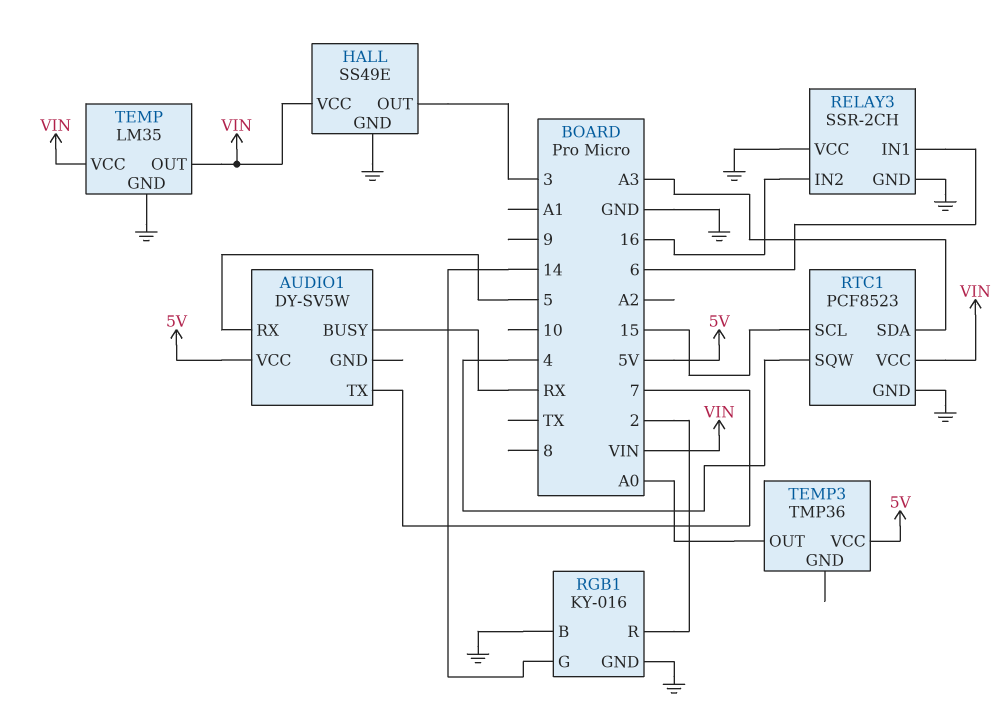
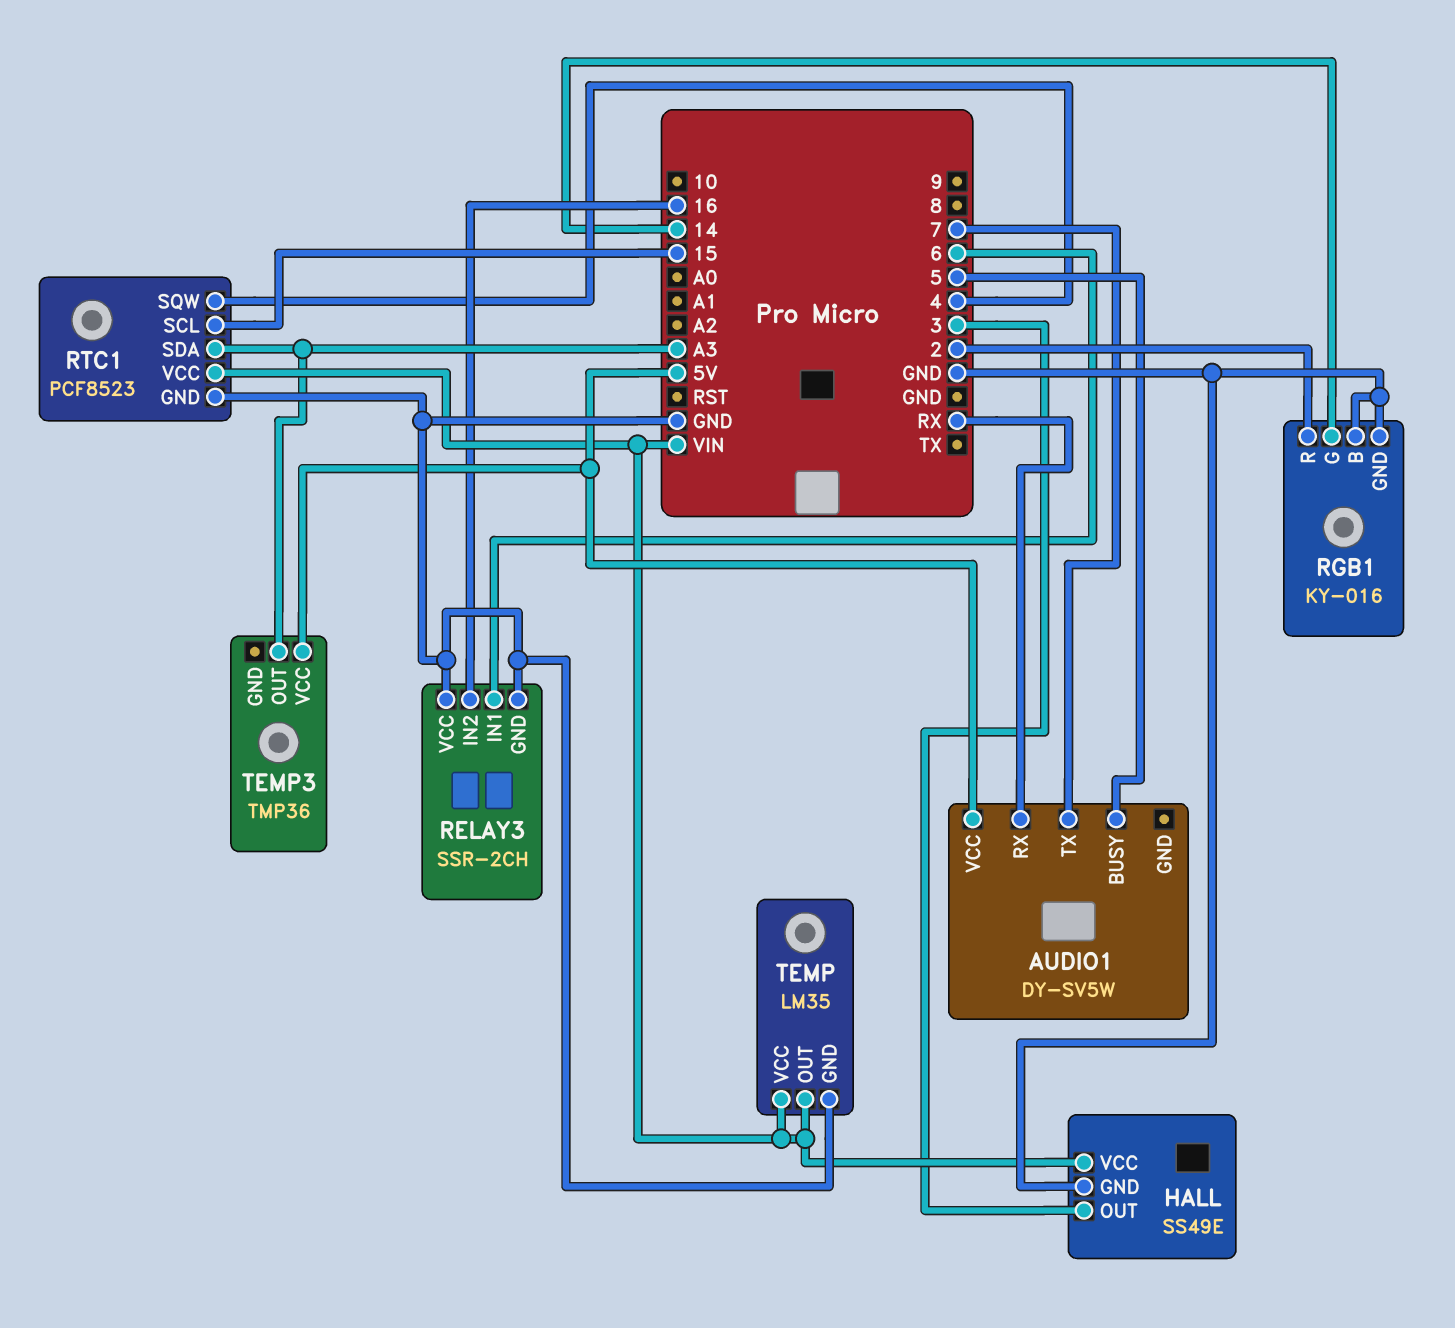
AUDIO1 pin BUSY: RX -> 5
AUDIO1 pin RX: 5 -> RX
TEMP3 pin OUT: A0 -> A3

